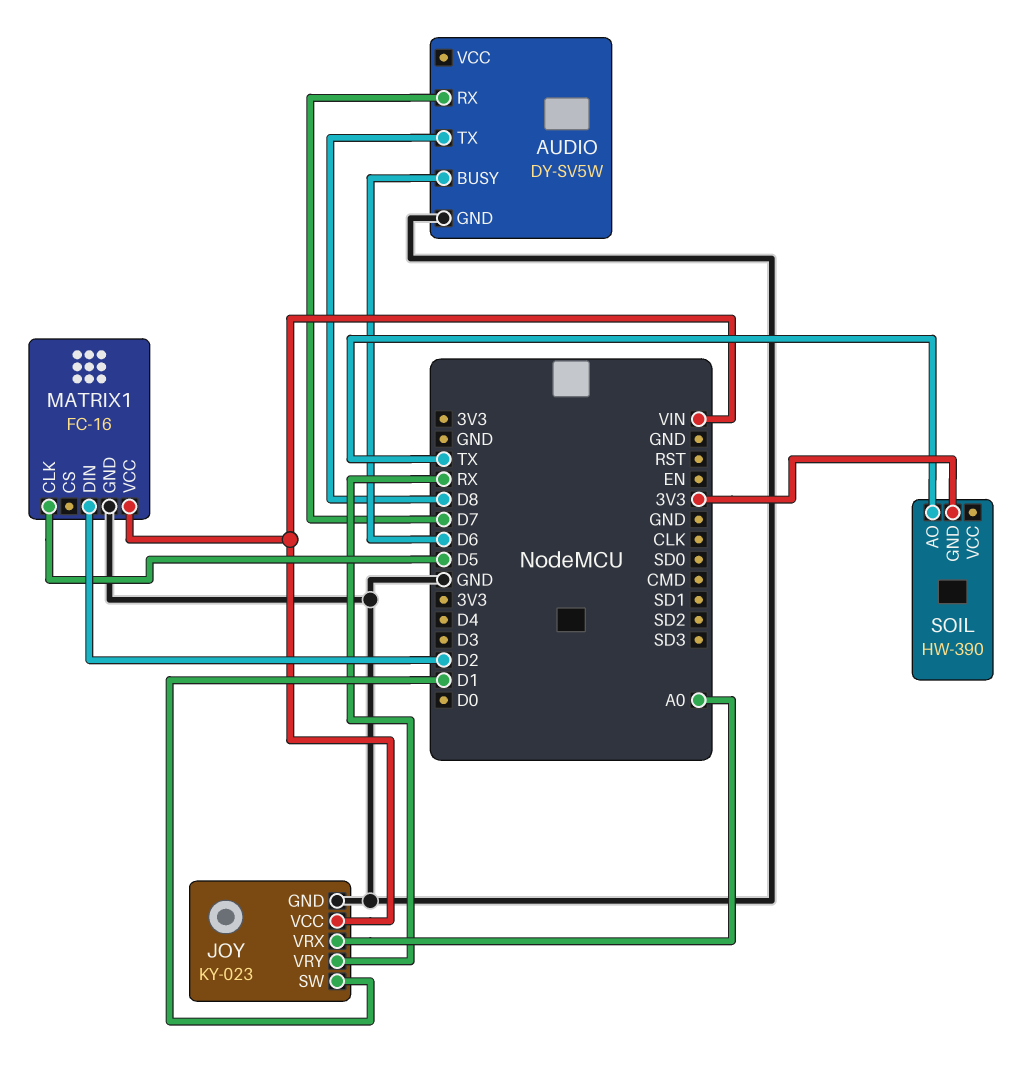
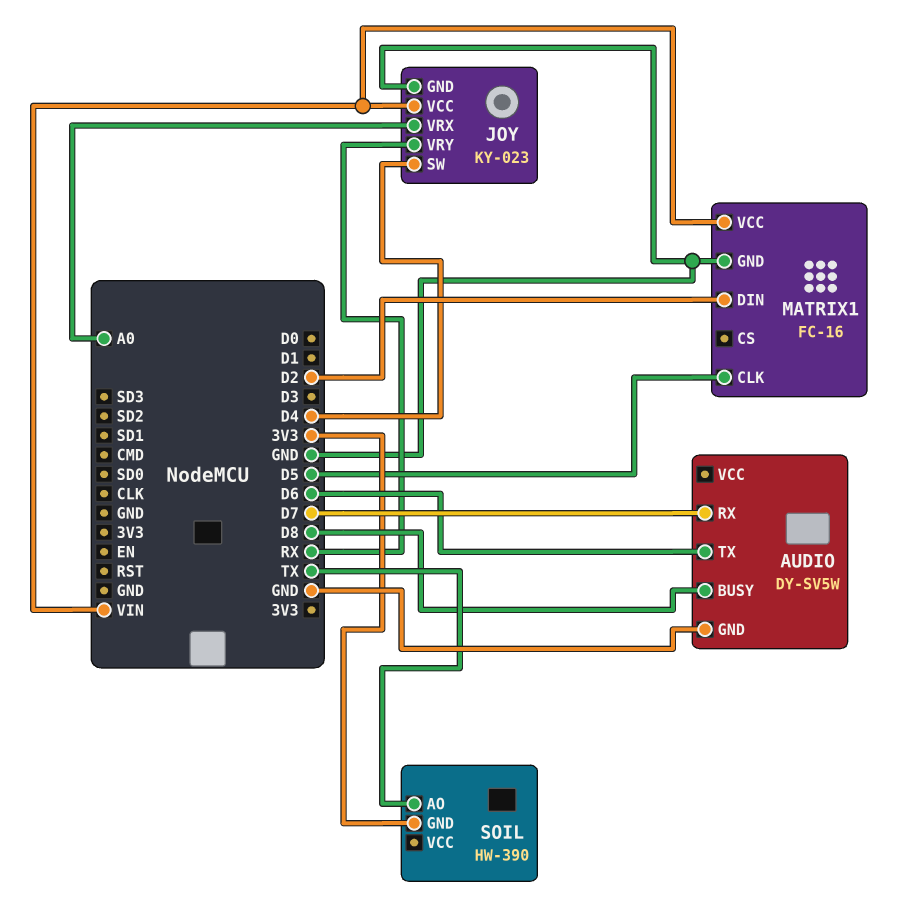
AUDIO pin BUSY: D6 -> D8
AUDIO pin TX: D8 -> D6
JOY pin SW: D1 -> D4

